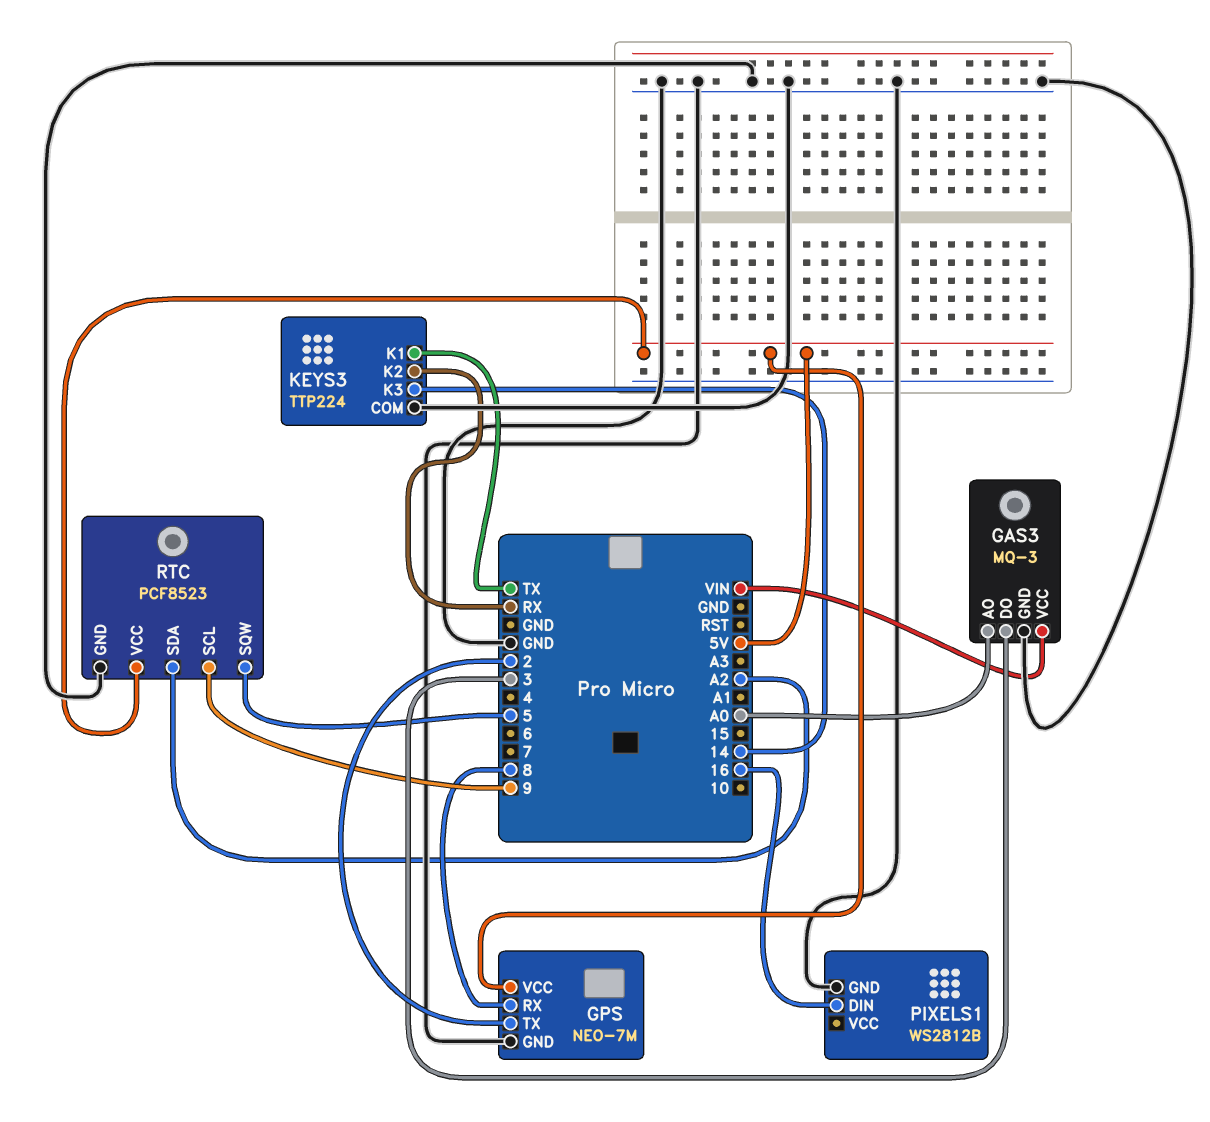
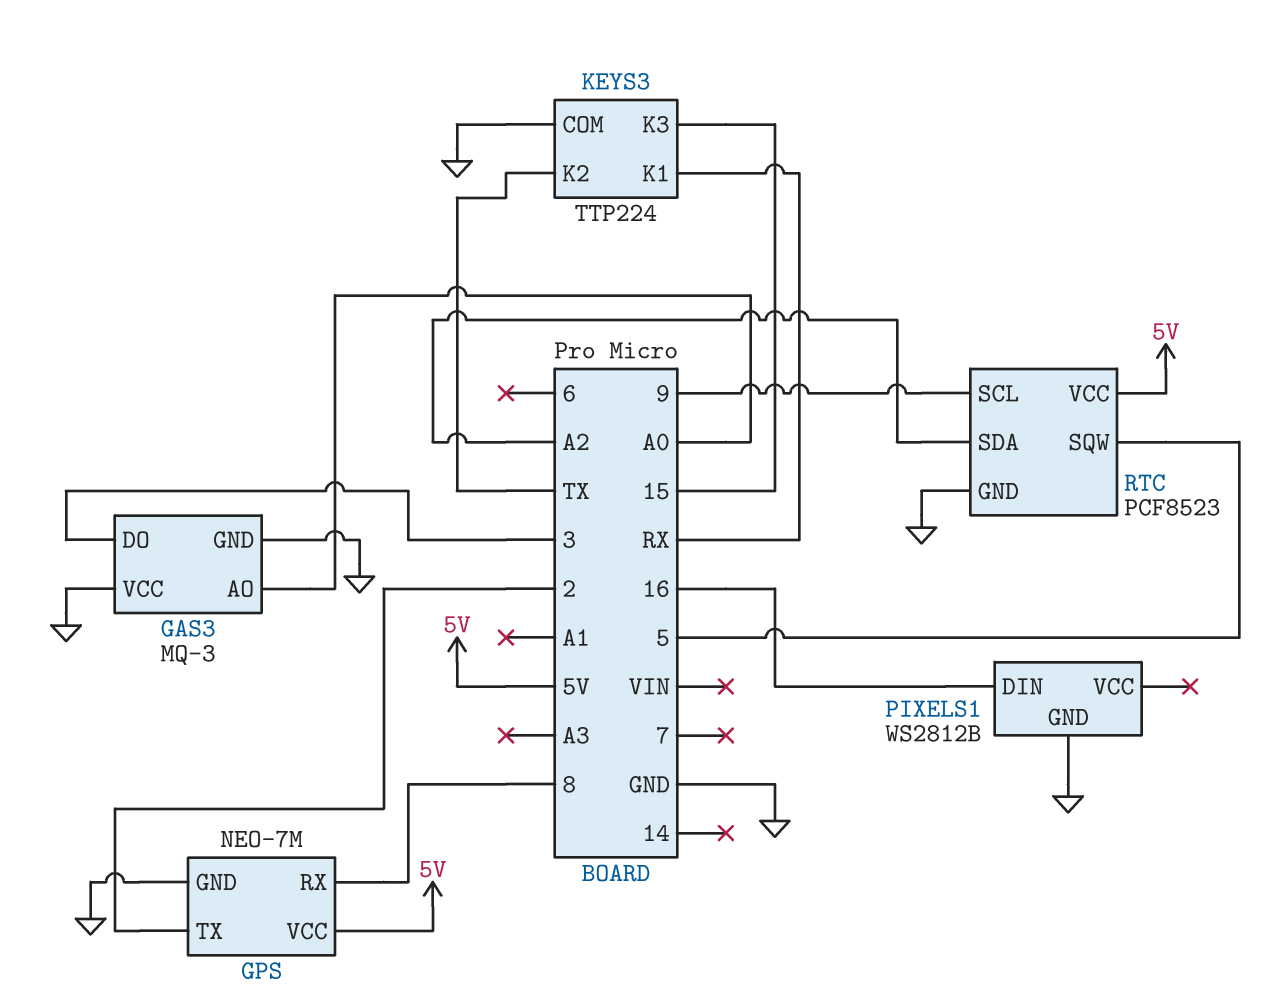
GAS3 pin VCC: VIN -> GND
KEYS3 pin K1: TX -> RX
KEYS3 pin K2: RX -> TX
KEYS3 pin K3: 14 -> 15

